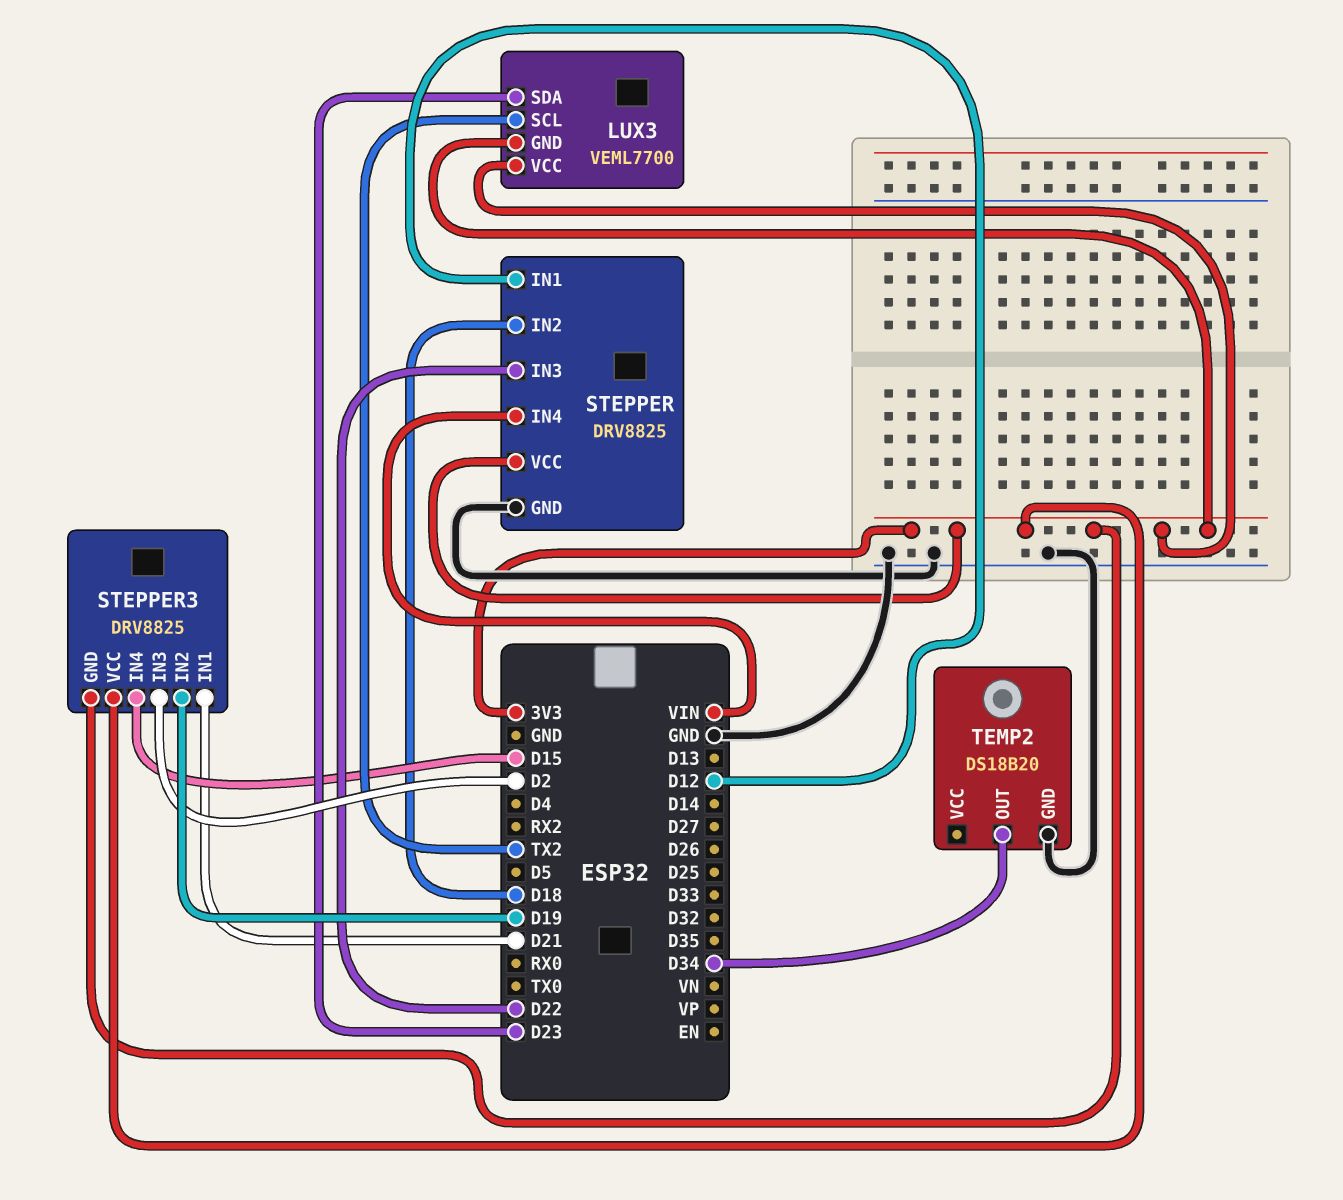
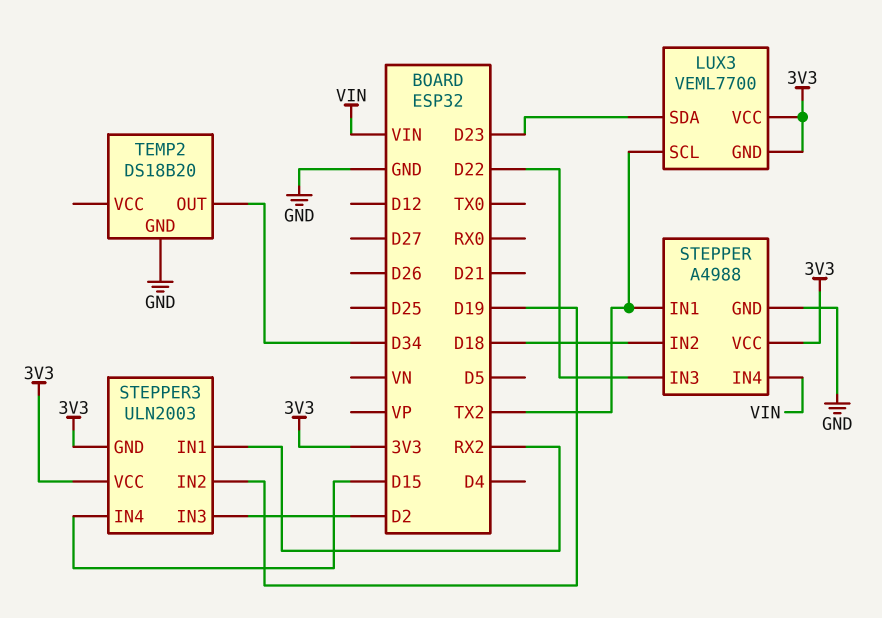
STEPPER: DRV8825 -> A4988
STEPPER pin IN1: D12 -> TX2
STEPPER3: DRV8825 -> ULN2003
STEPPER3 pin IN1: D21 -> RX2

